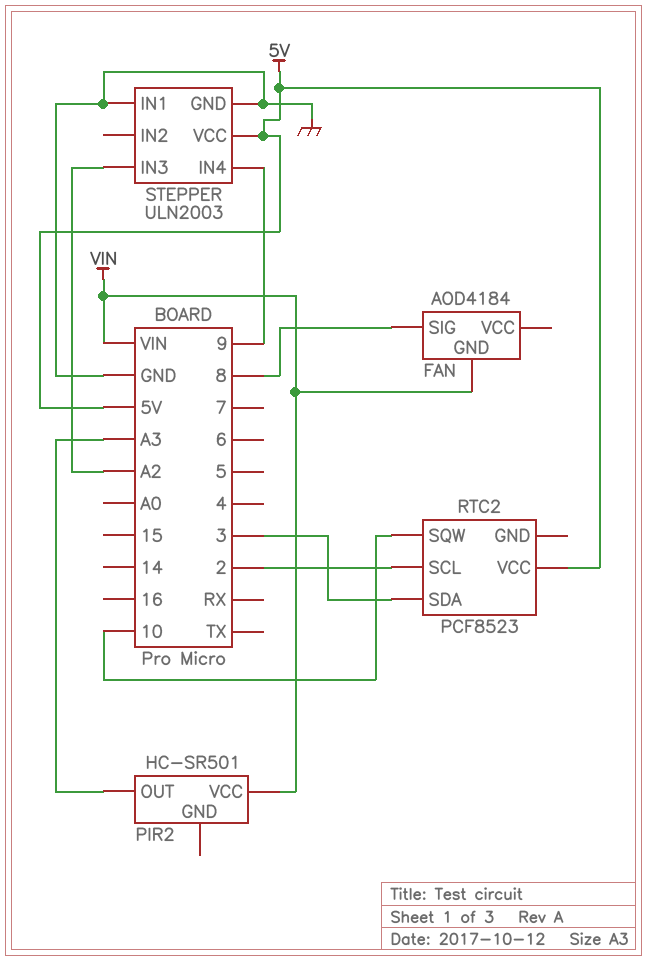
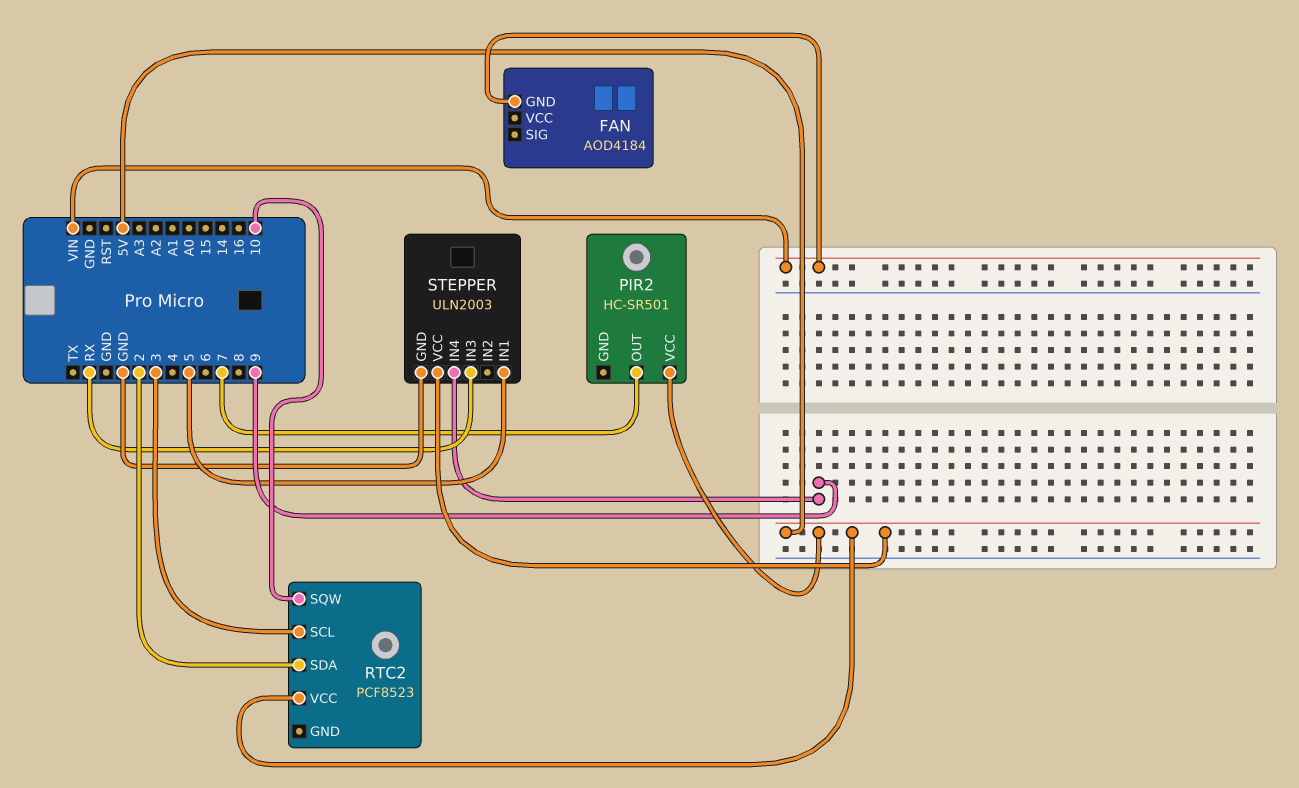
FAN pin SIG: 8 -> none
PIR2 pin OUT: A3 -> 7
PIR2 pin VCC: VIN -> 5V
RTC2 pin SCL: 2 -> 3
RTC2 pin SDA: 3 -> 2
STEPPER pin IN1: GND -> 5
STEPPER pin IN3: A2 -> RX

